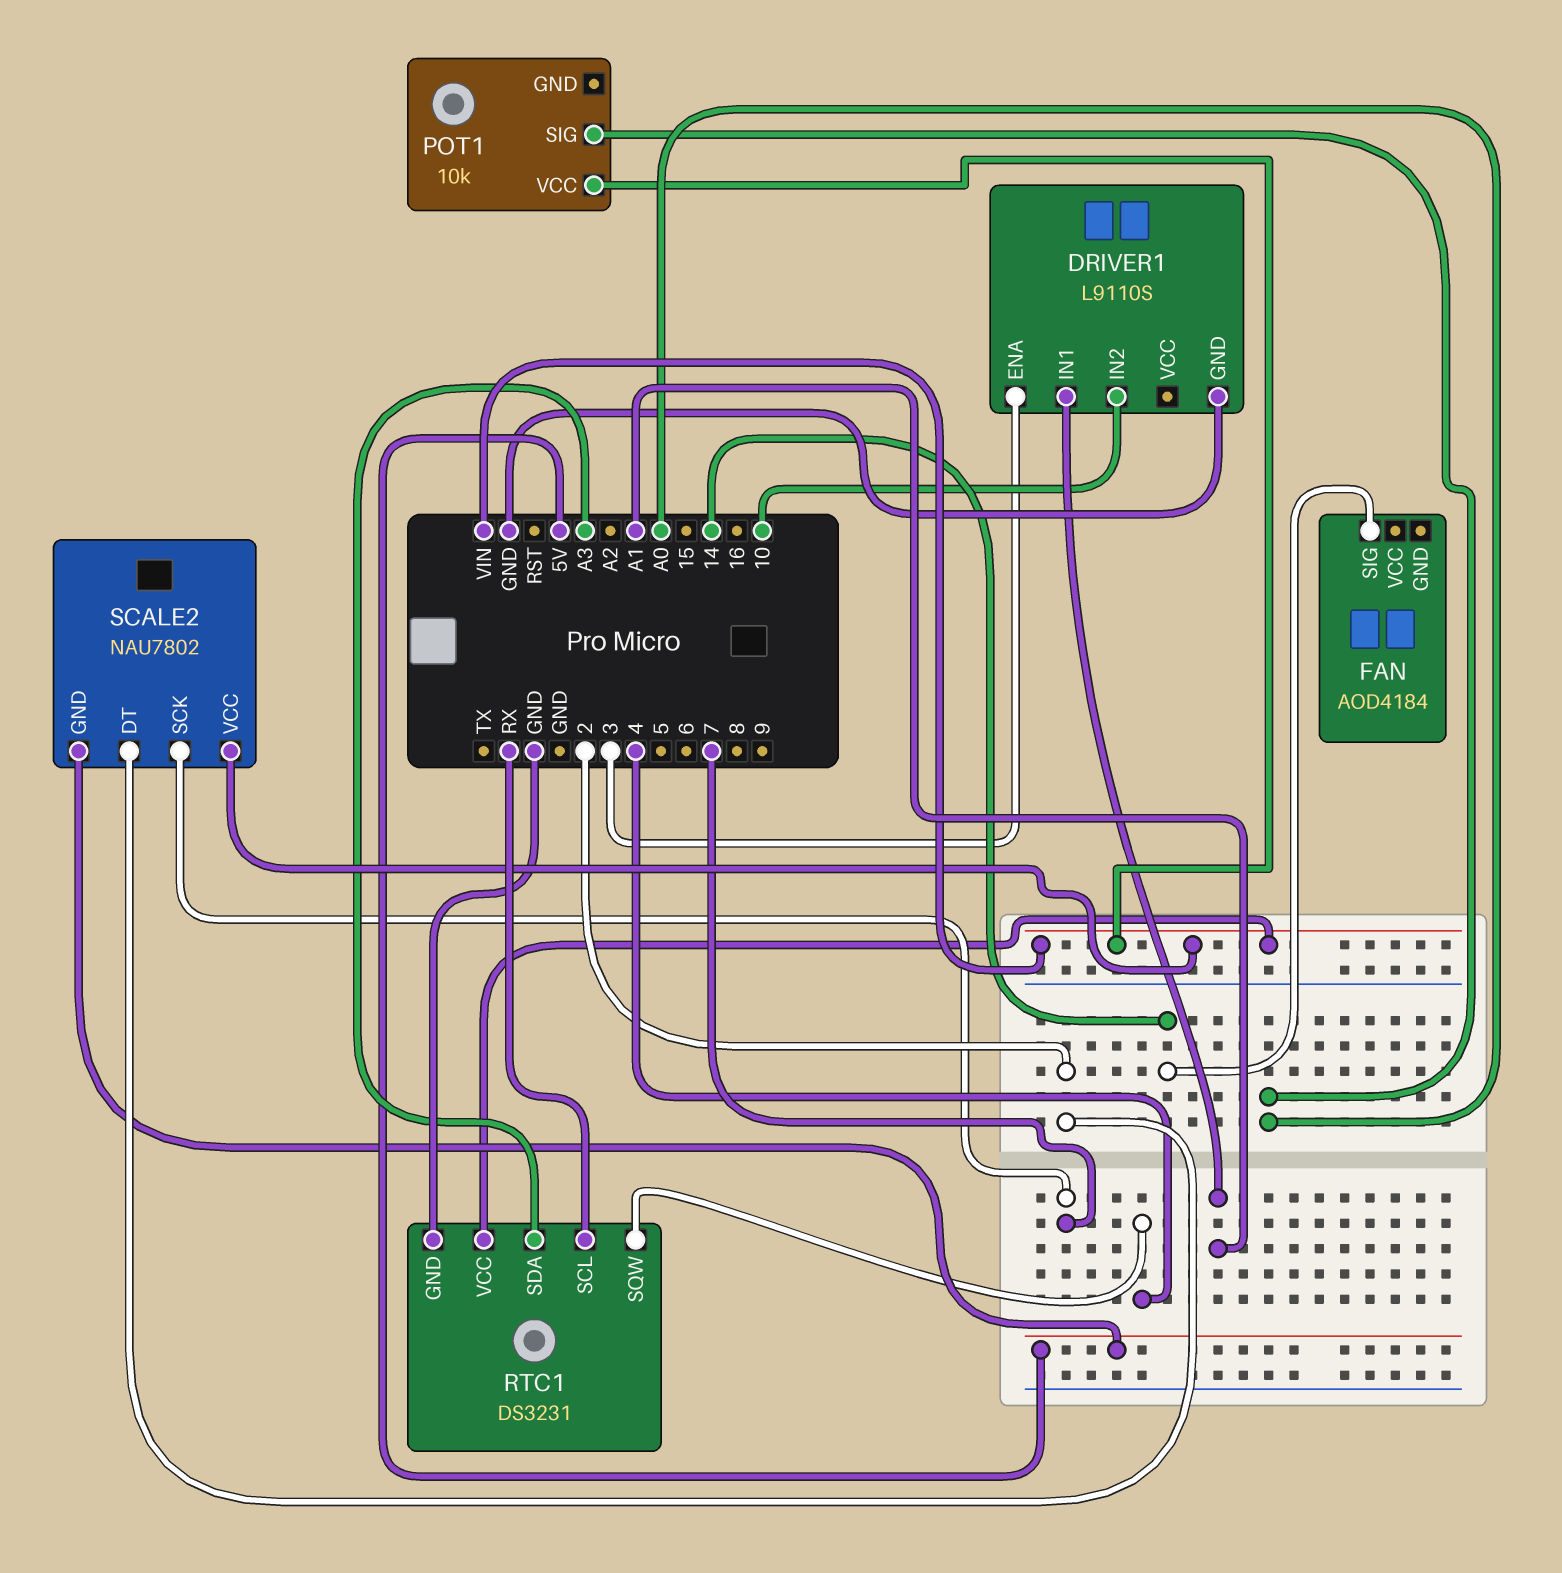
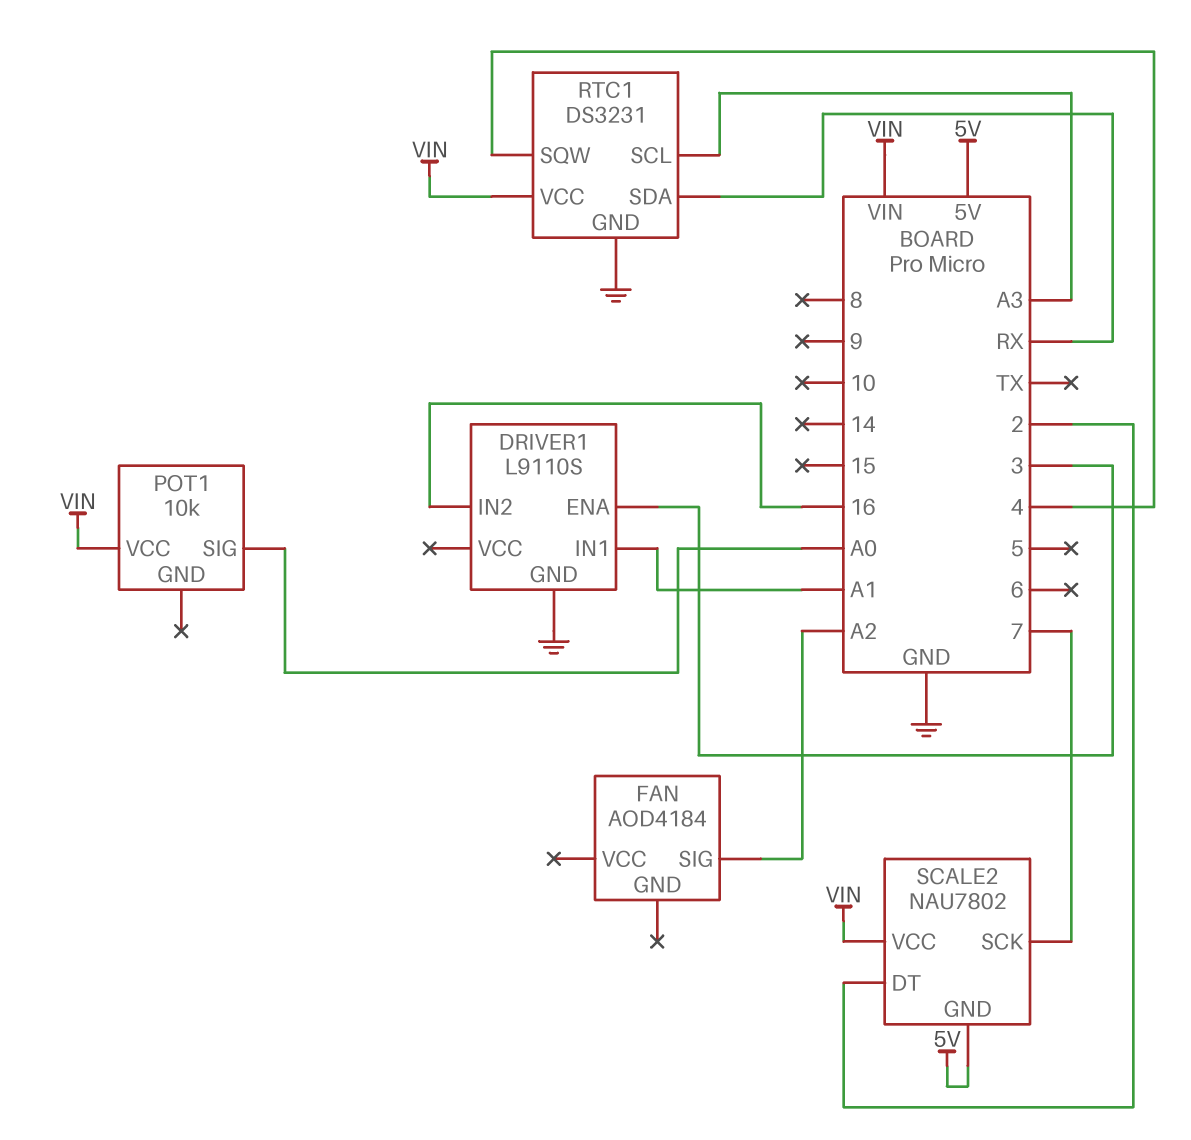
DRIVER1 pin IN2: 10 -> 16
FAN pin SIG: 14 -> A2
RTC1 pin SCL: RX -> A3
RTC1 pin SDA: A3 -> RX

